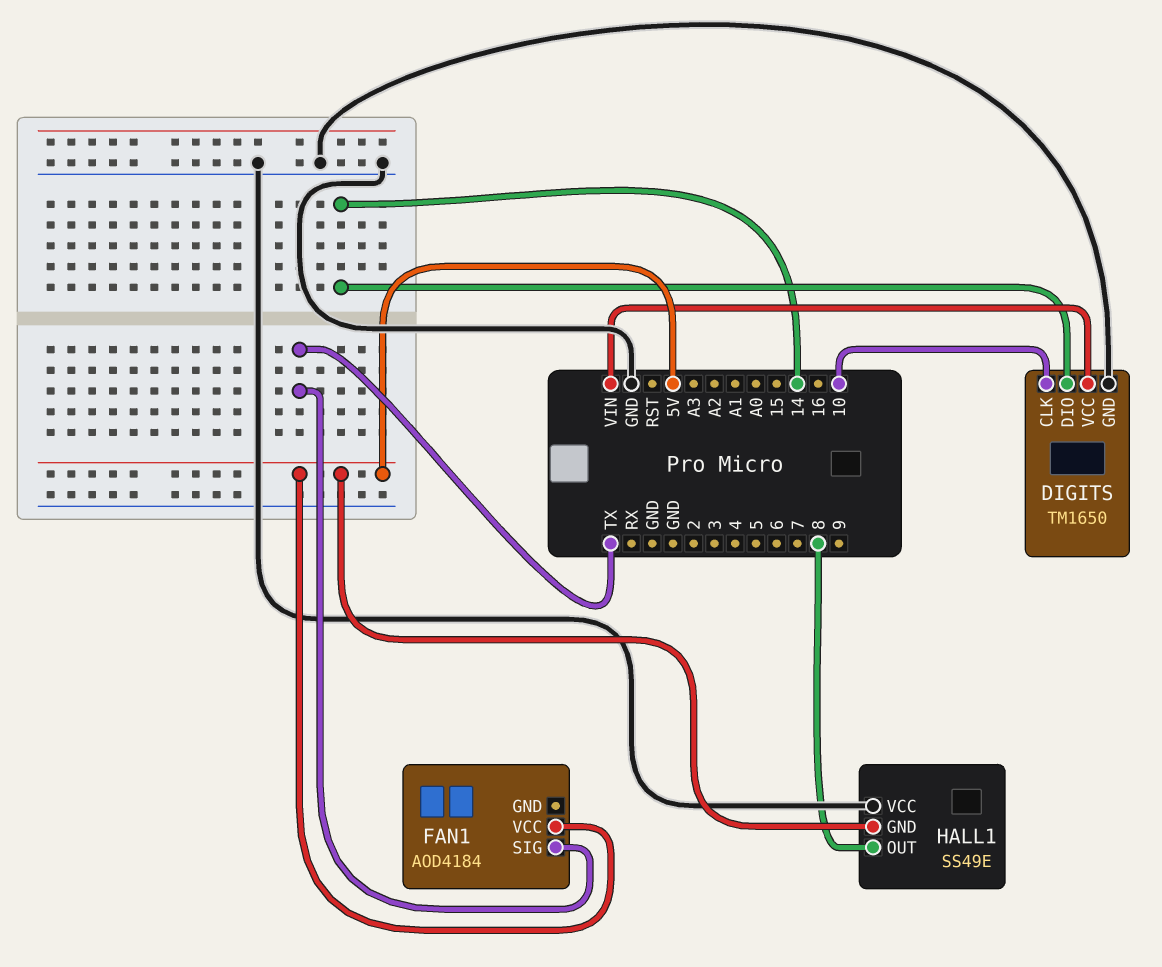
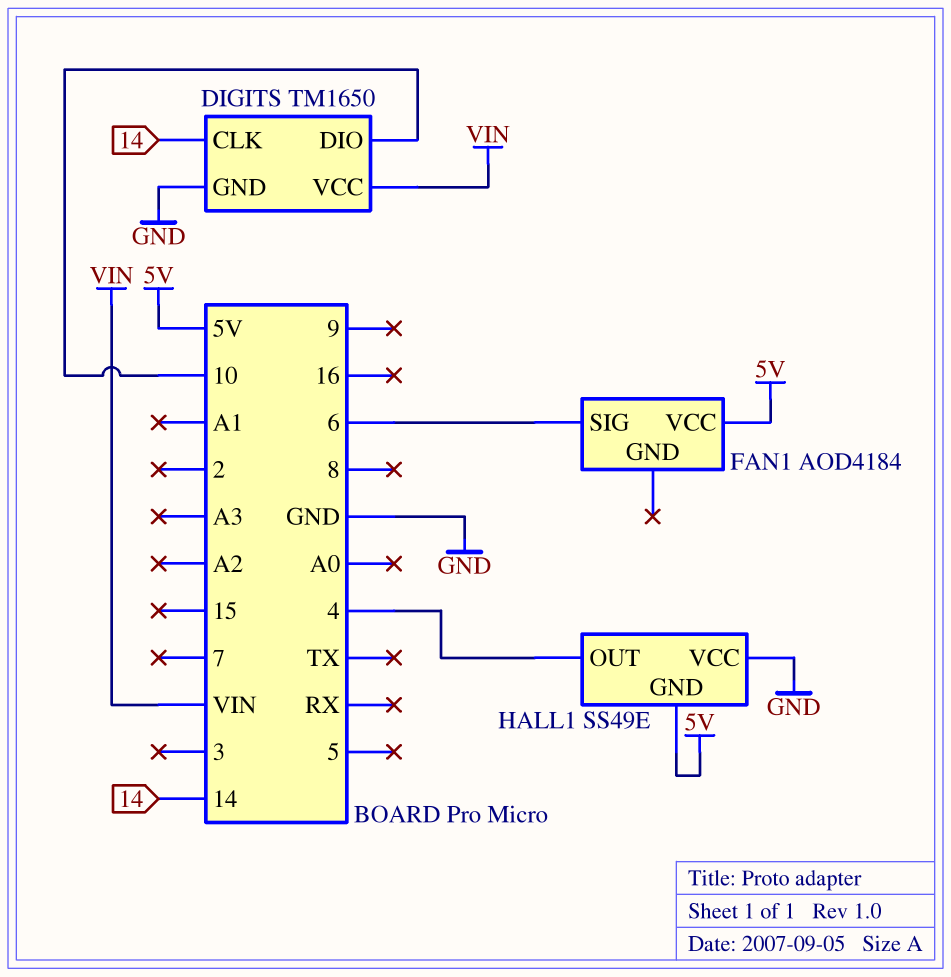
DIGITS pin CLK: 10 -> 14
DIGITS pin DIO: 14 -> 10
FAN1 pin SIG: TX -> 6
HALL1 pin OUT: 8 -> 4

